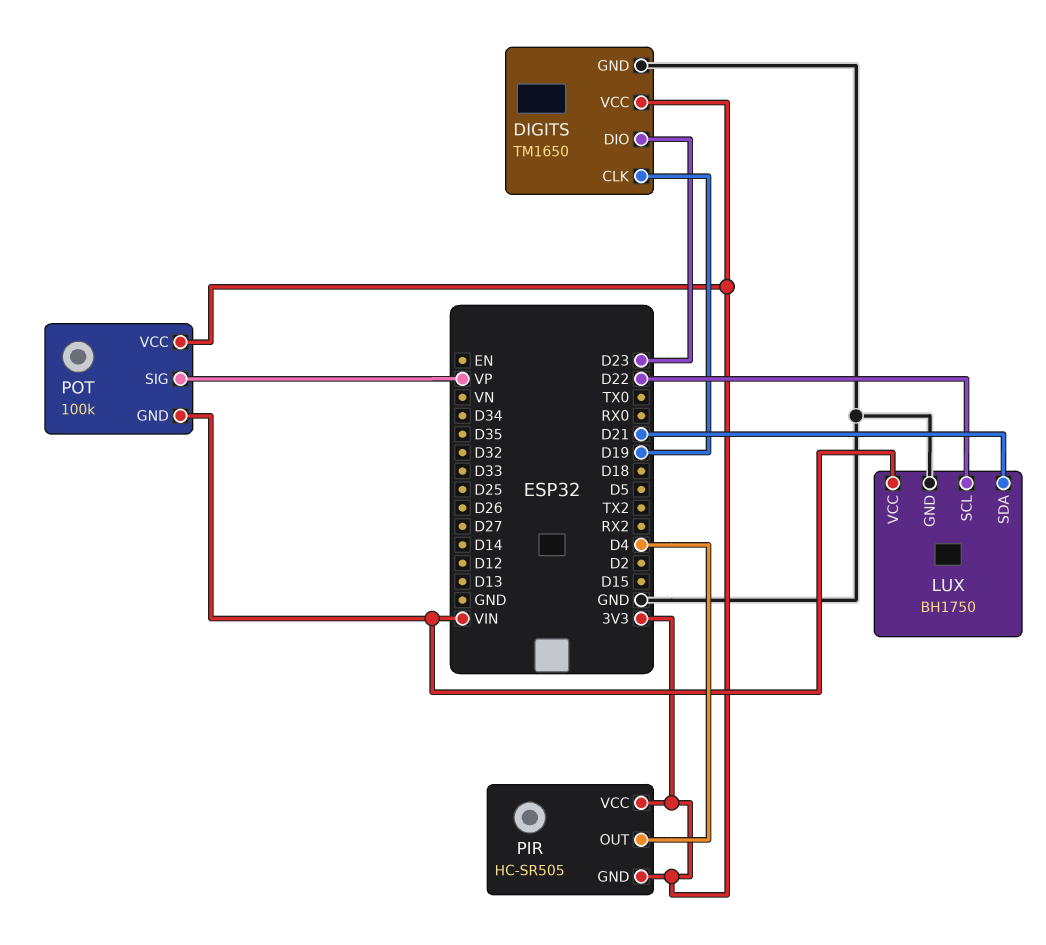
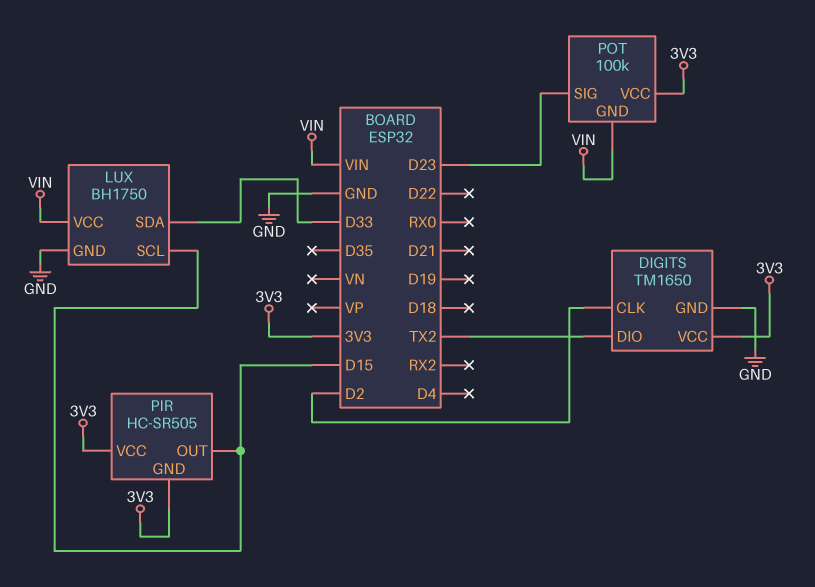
DIGITS pin CLK: D19 -> D2
DIGITS pin DIO: D23 -> TX2
LUX pin SCL: D22 -> D15
LUX pin SDA: D21 -> D33
PIR pin OUT: D4 -> D15
POT pin SIG: VP -> D23

